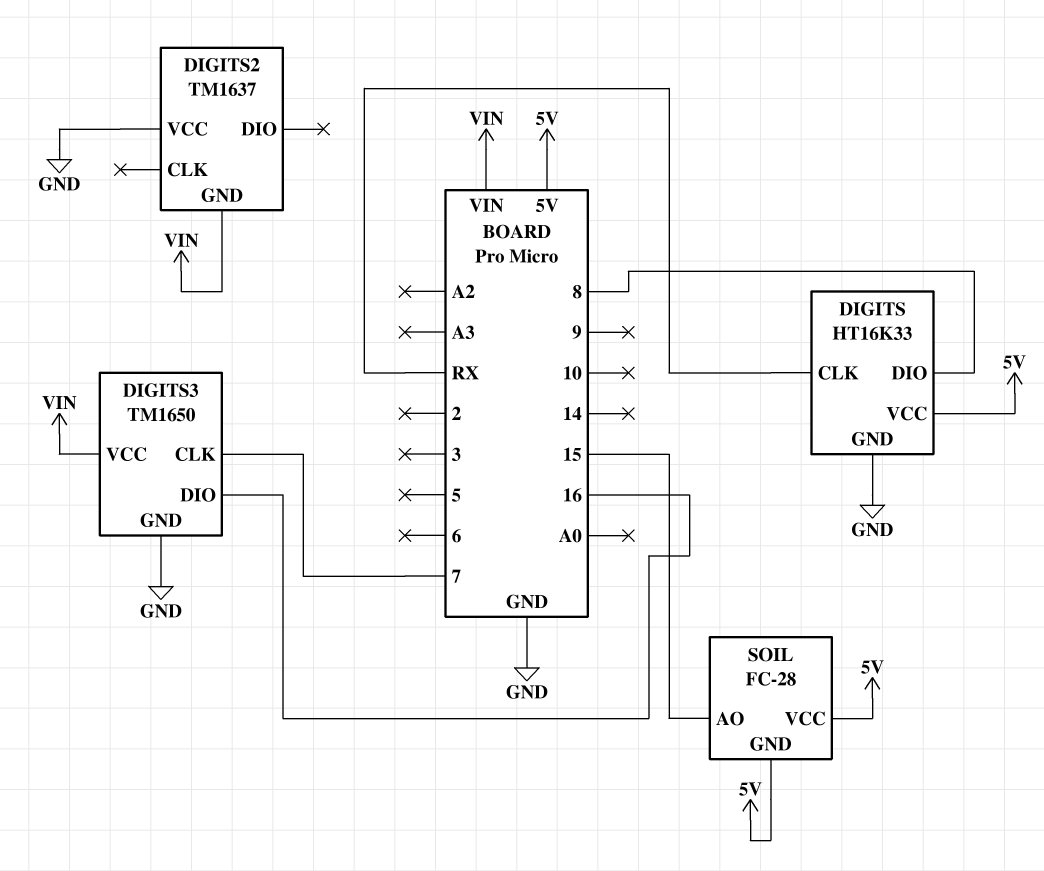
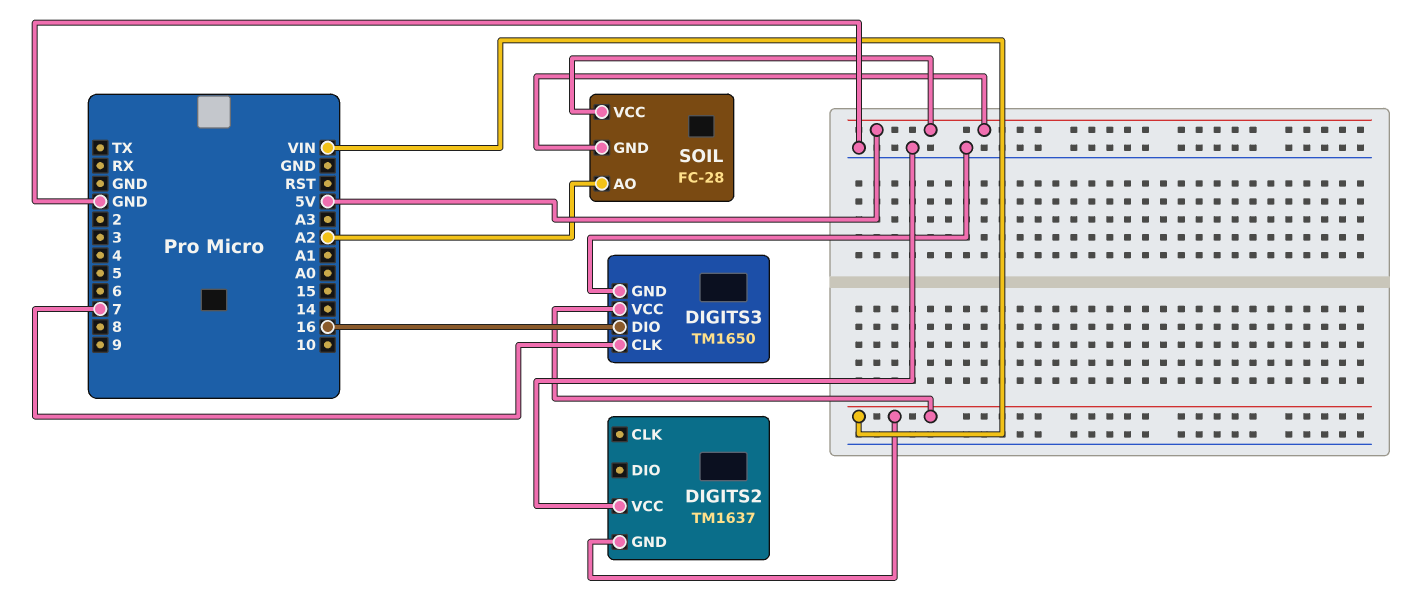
DIGITS: HT16K33 -> none
DIGITS pin CLK: RX -> none
DIGITS pin DIO: 8 -> none
DIGITS pin GND: GND -> none
DIGITS pin VCC: 5V -> none
SOIL pin AO: 15 -> A2

